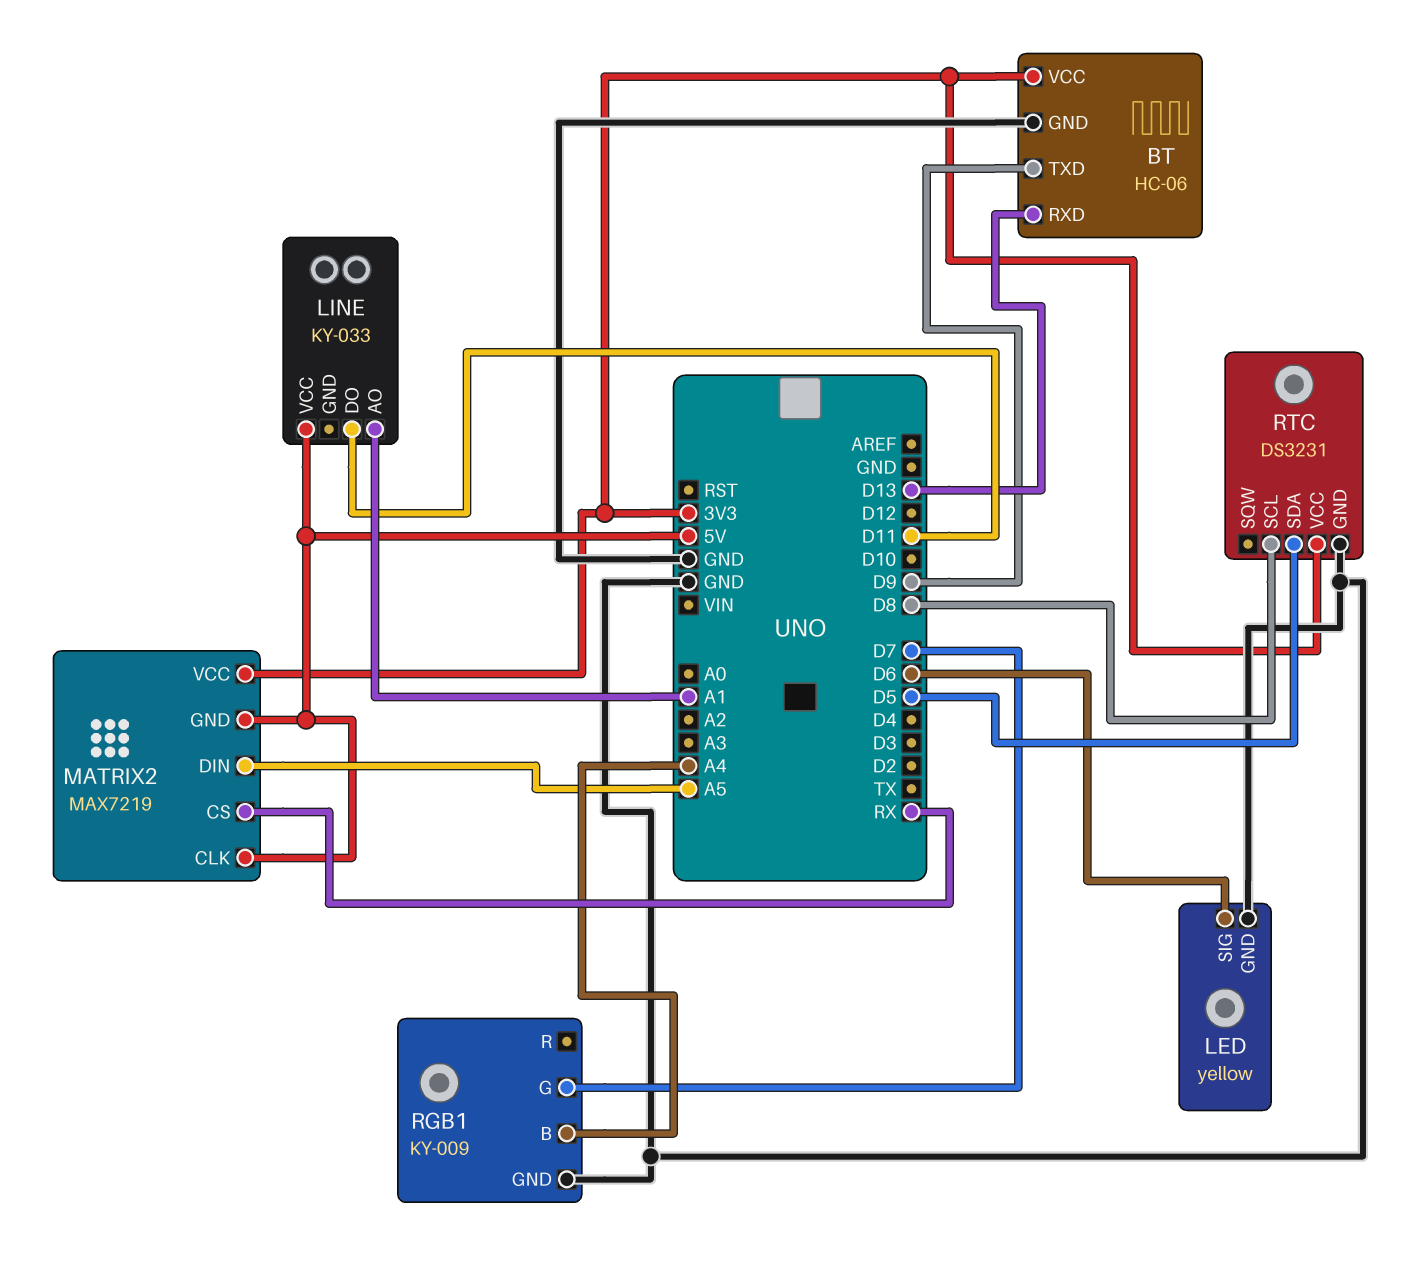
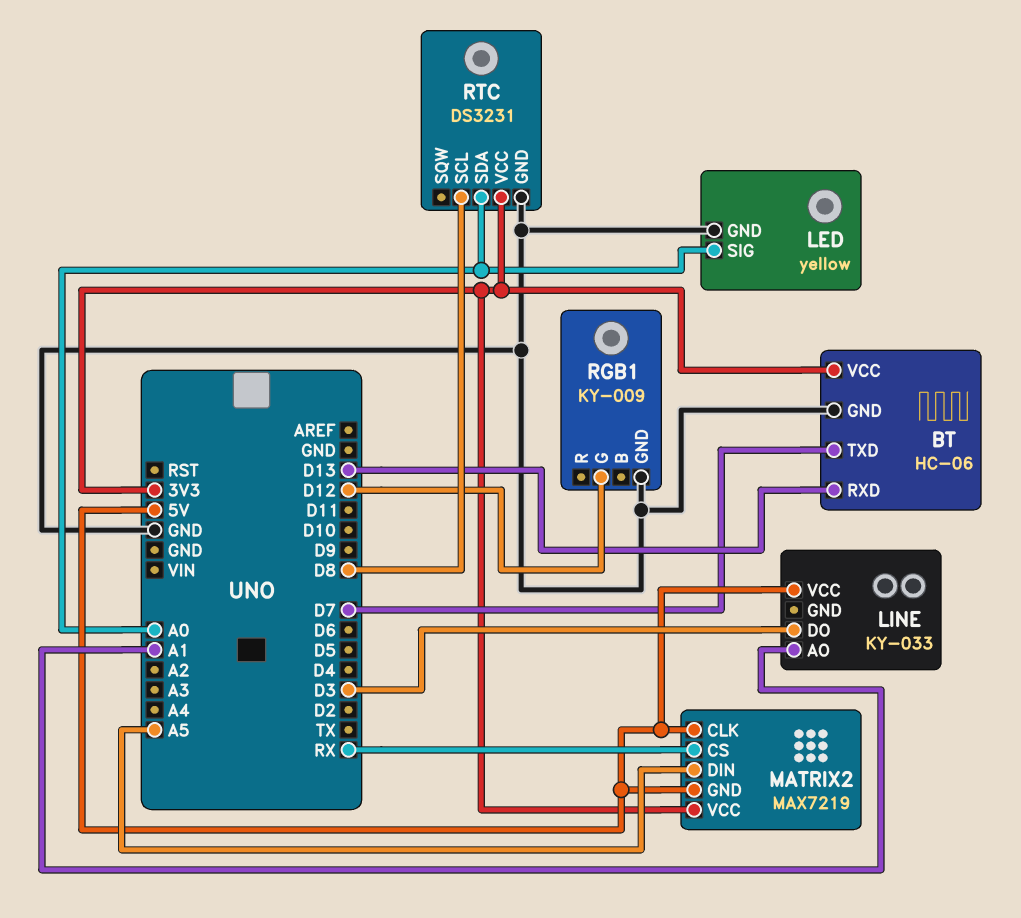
BT pin TXD: D9 -> D7
LED pin SIG: D6 -> A0
LINE pin DO: D11 -> D3
RGB1 pin B: A4 -> none
RGB1 pin G: D7 -> D12
RTC pin SDA: D5 -> A0

